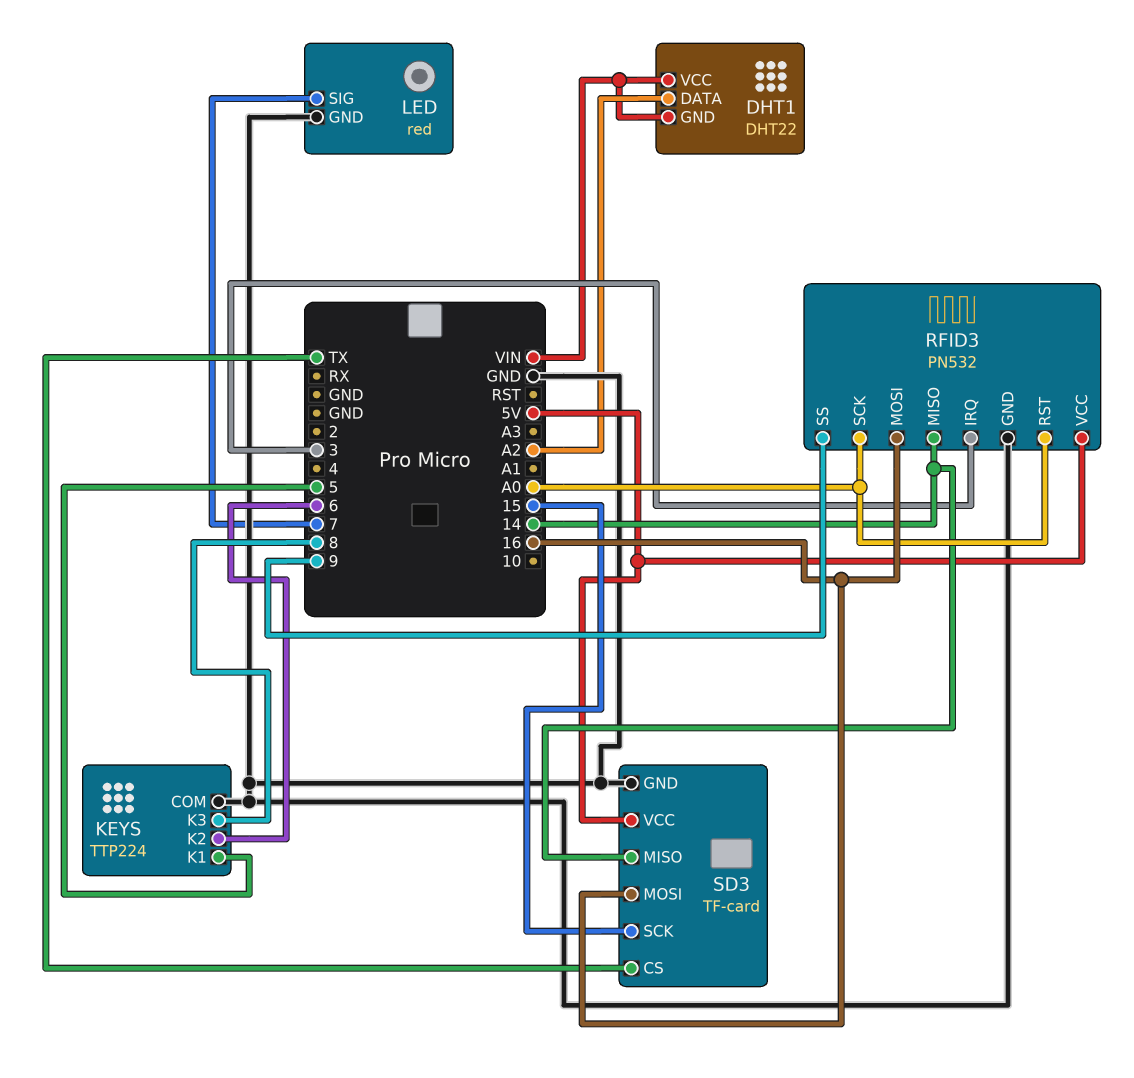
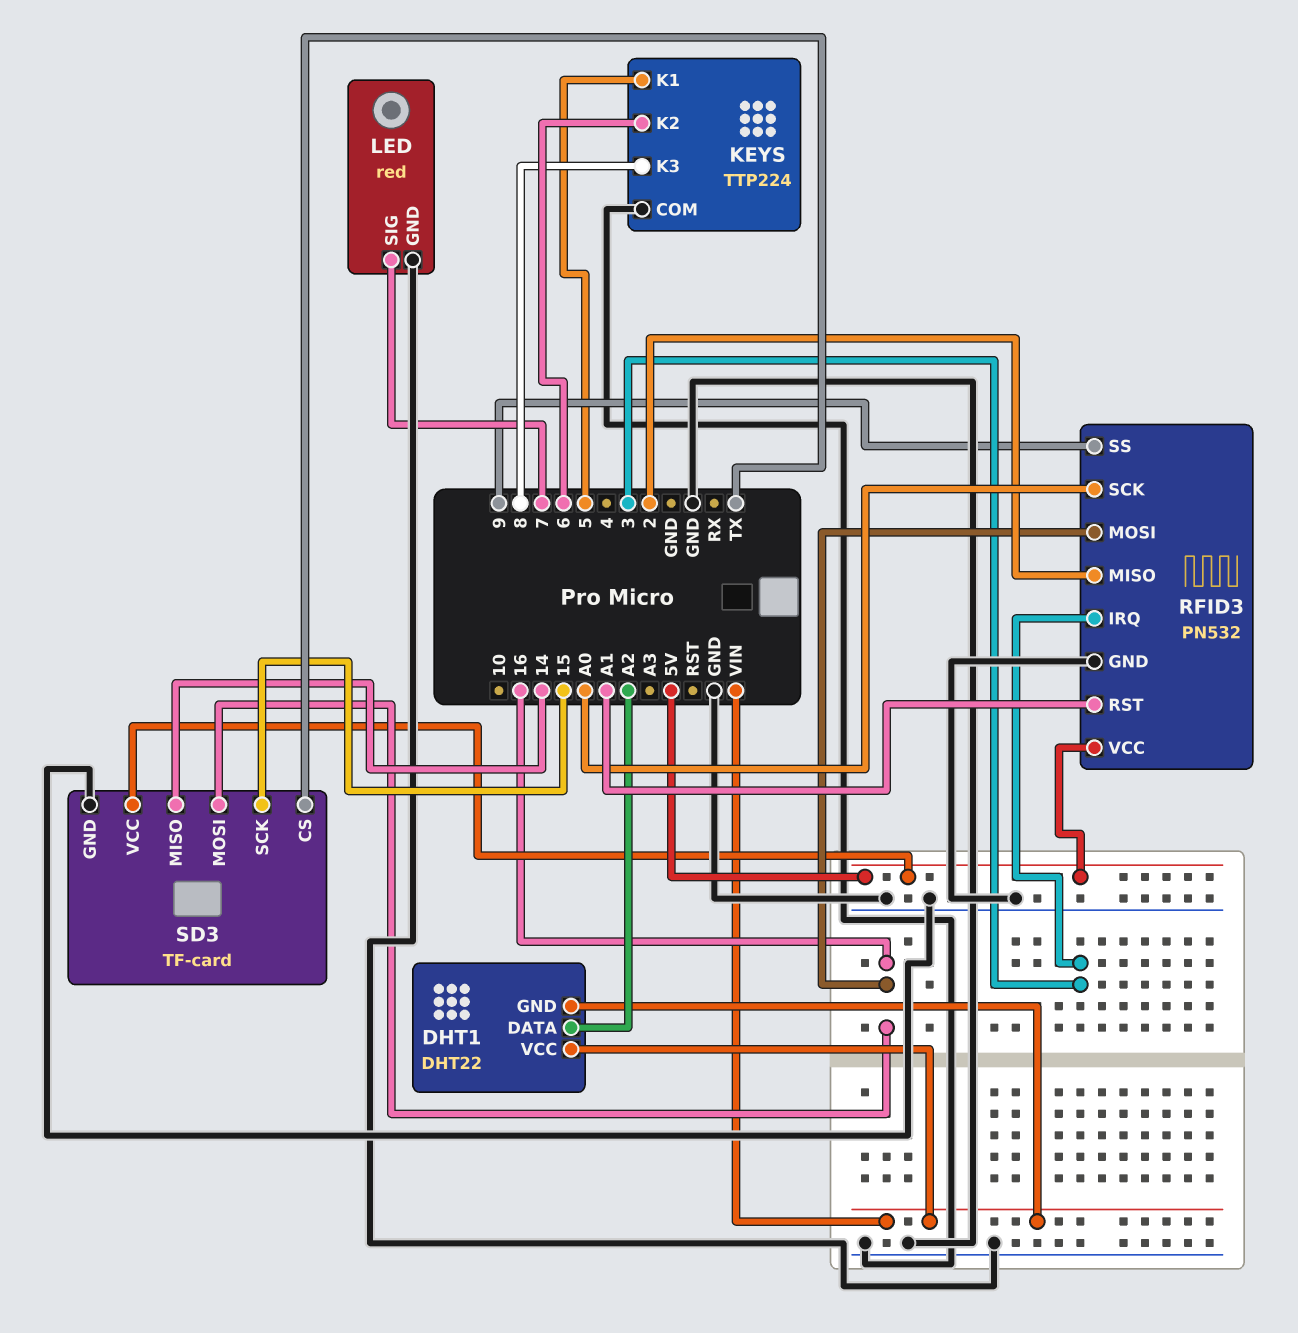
RFID3 pin MISO: 14 -> 2
RFID3 pin RST: A0 -> A1

